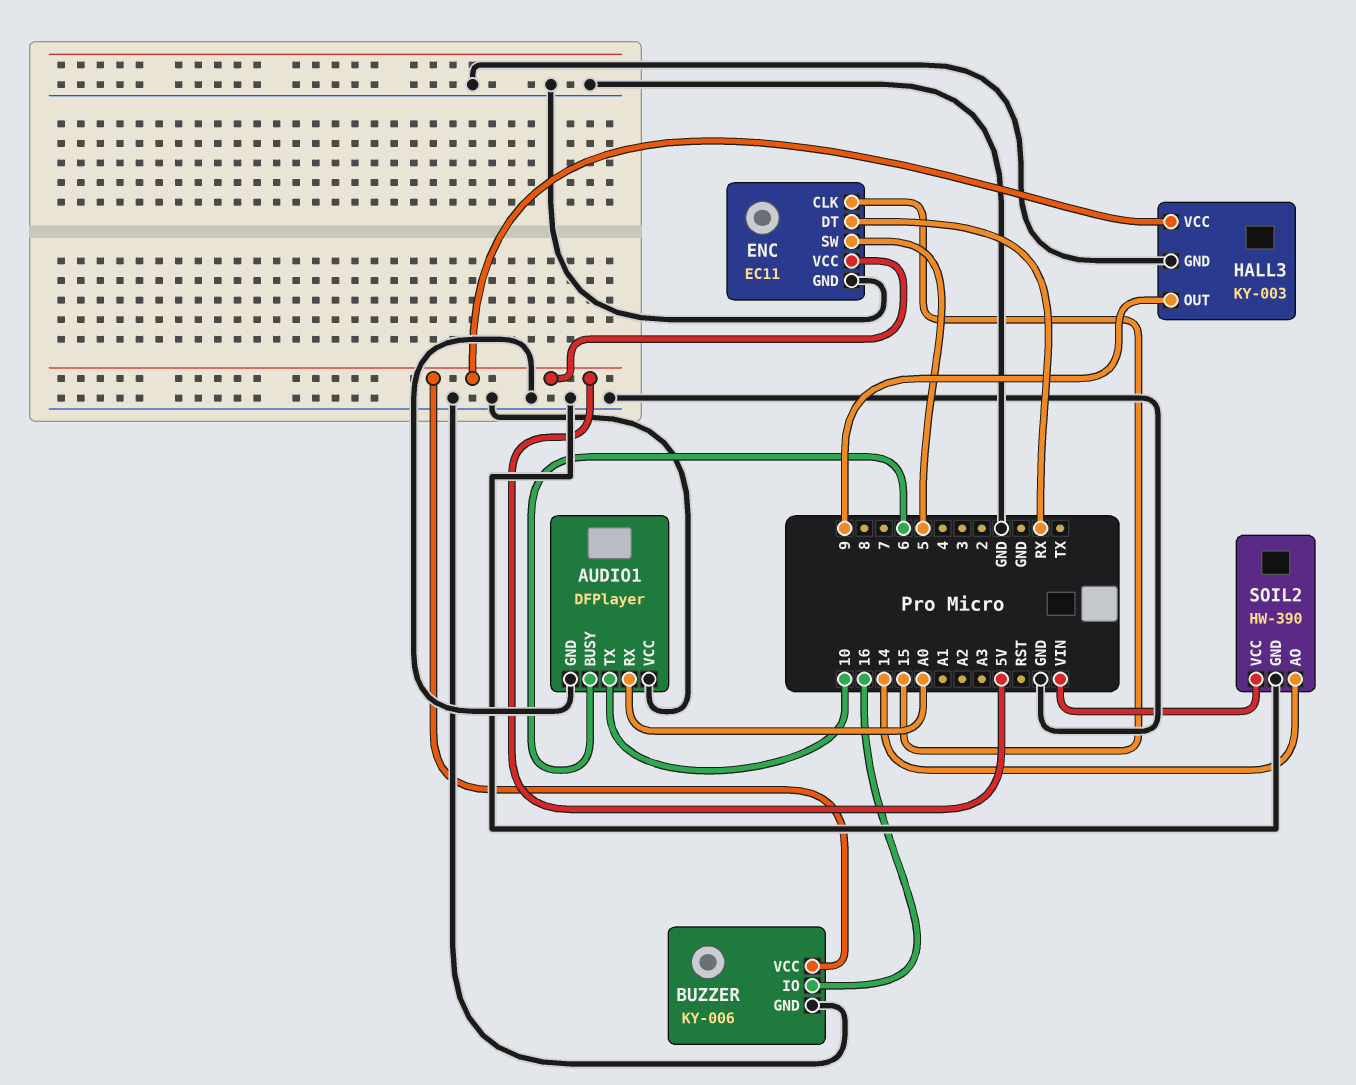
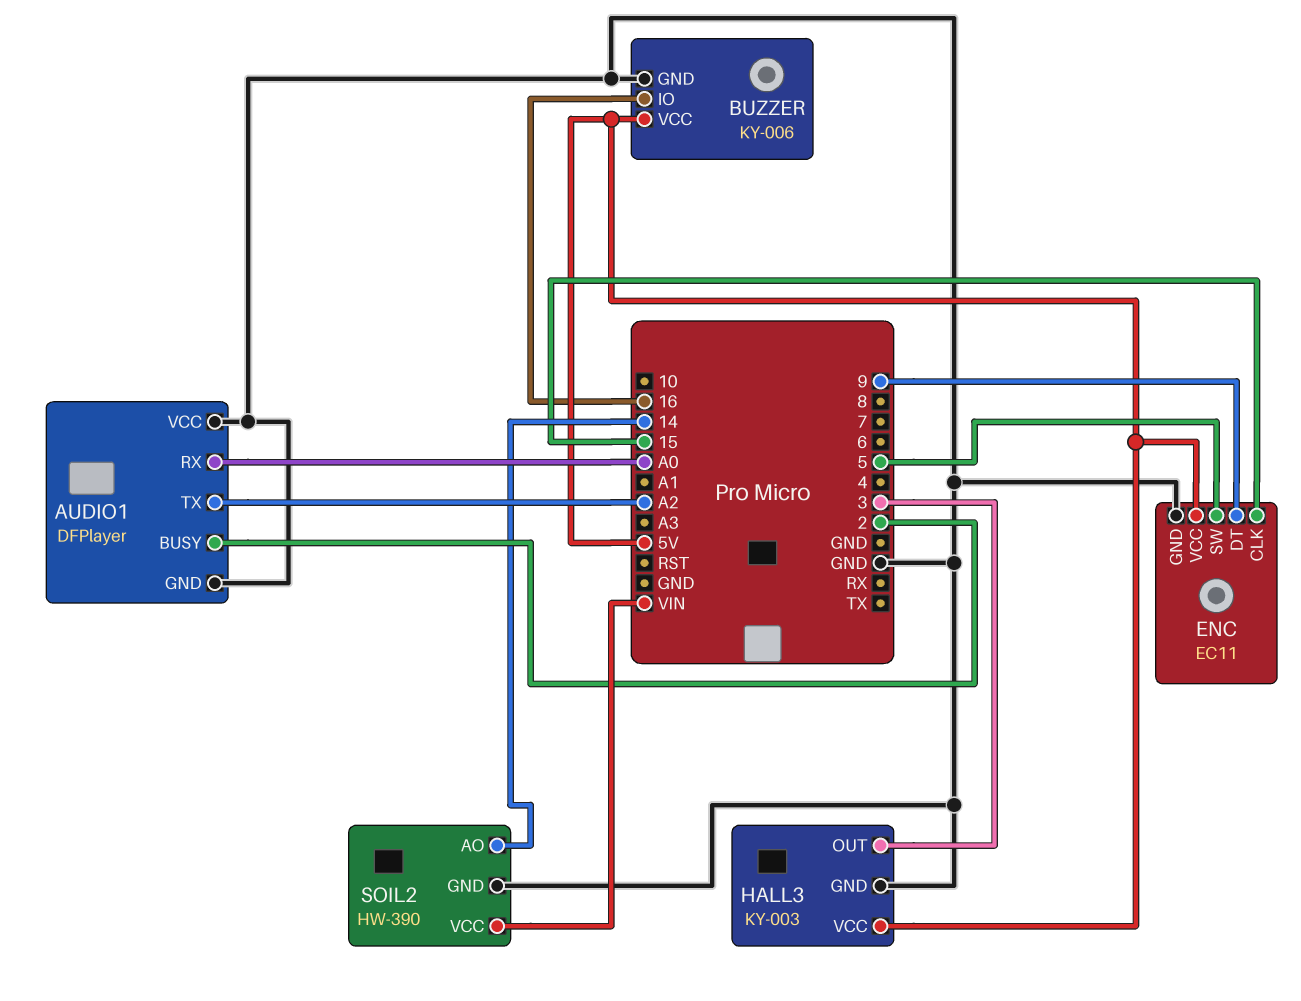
AUDIO1 pin BUSY: 6 -> 2
AUDIO1 pin TX: 10 -> A2
ENC pin DT: RX -> 9
HALL3 pin OUT: 9 -> 3

